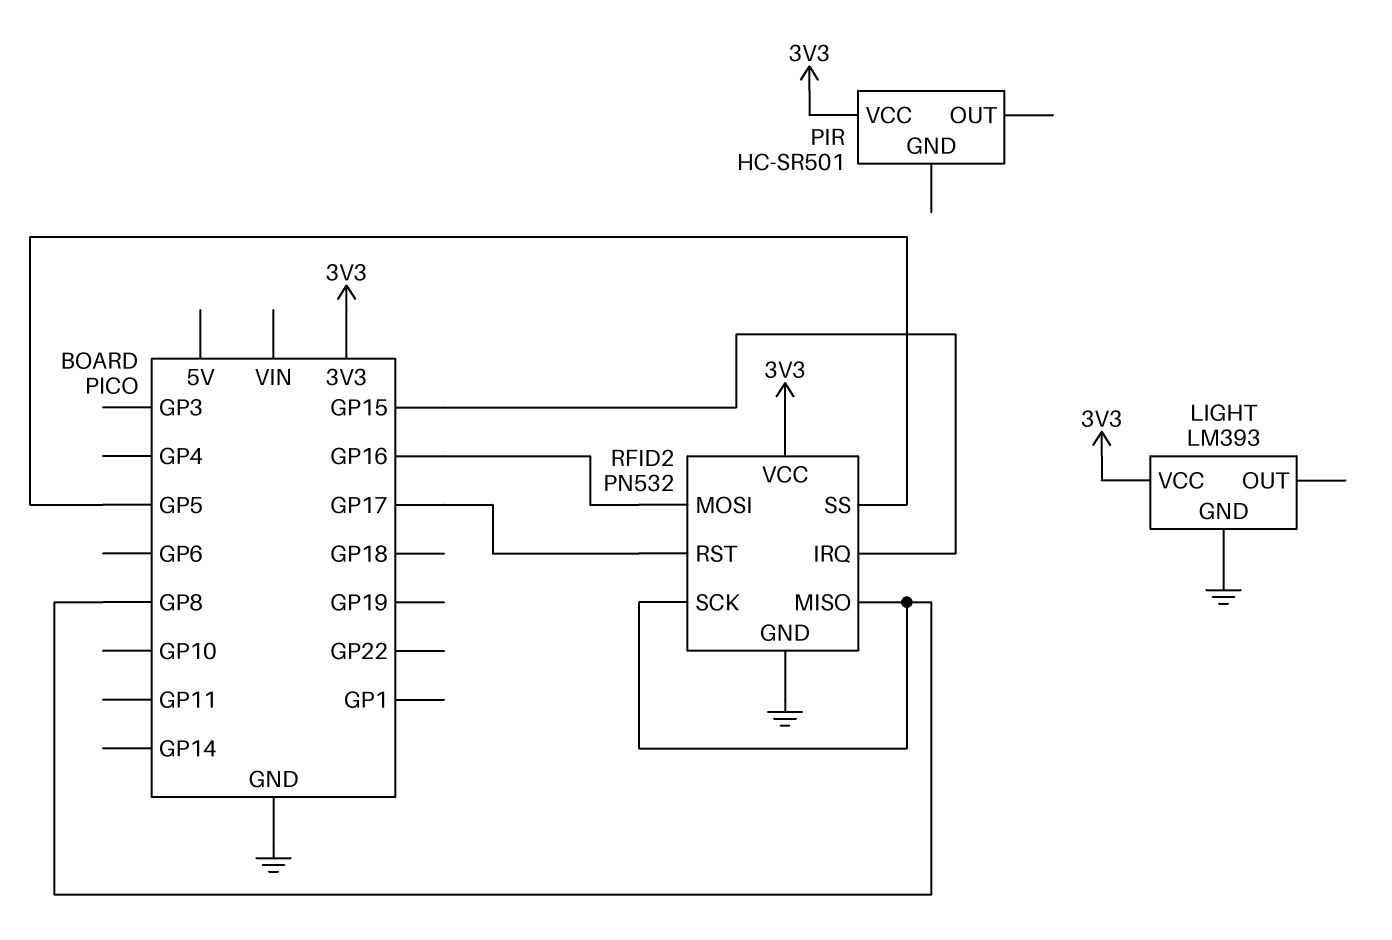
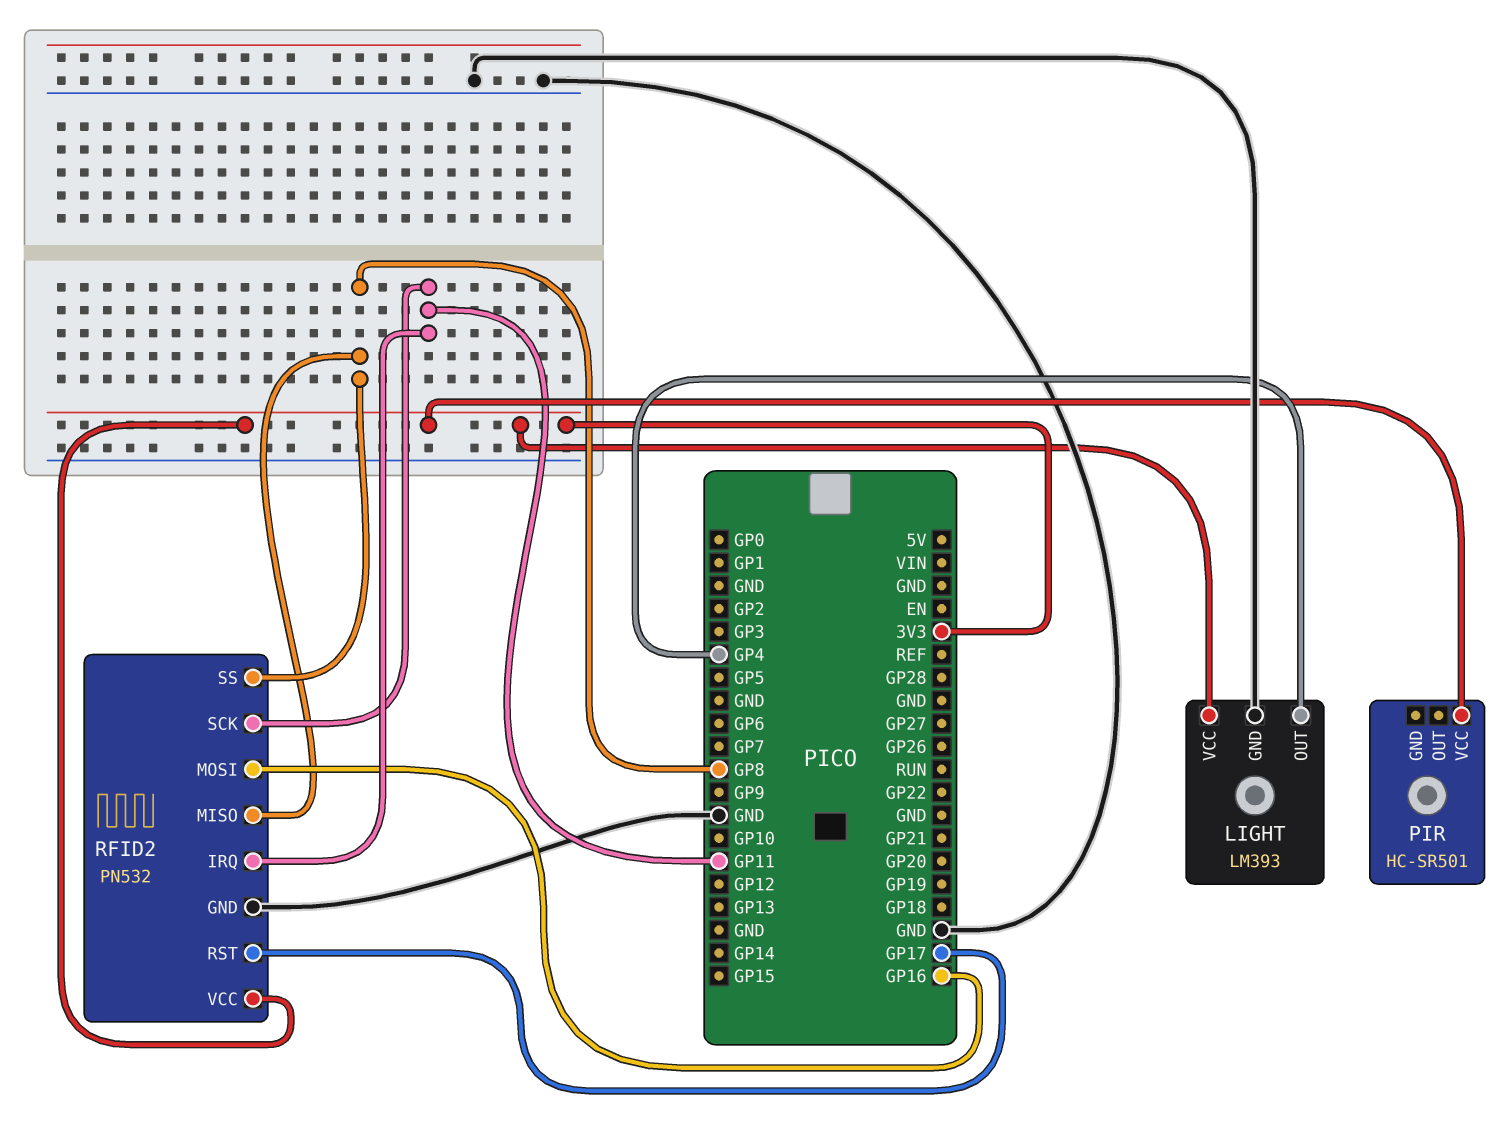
LIGHT pin OUT: none -> GP4
RFID2 pin IRQ: GP15 -> GP11
RFID2 pin SCK: GP8 -> GP11
RFID2 pin SS: GP5 -> GP8

